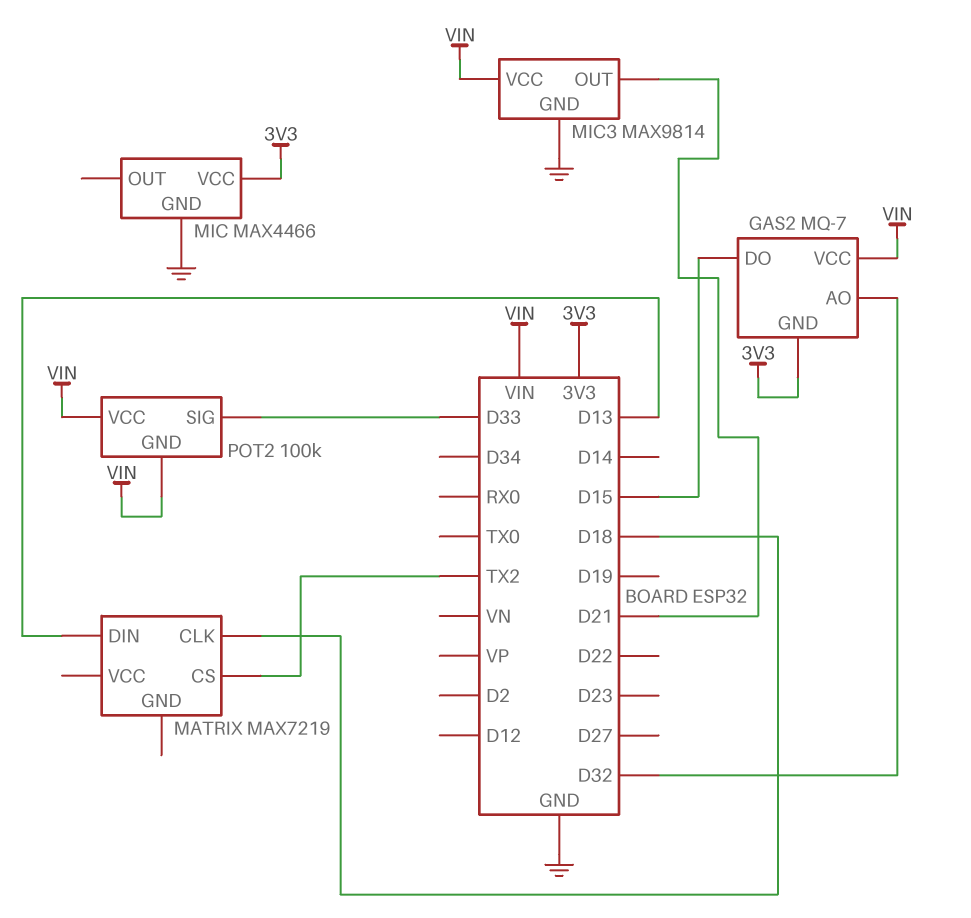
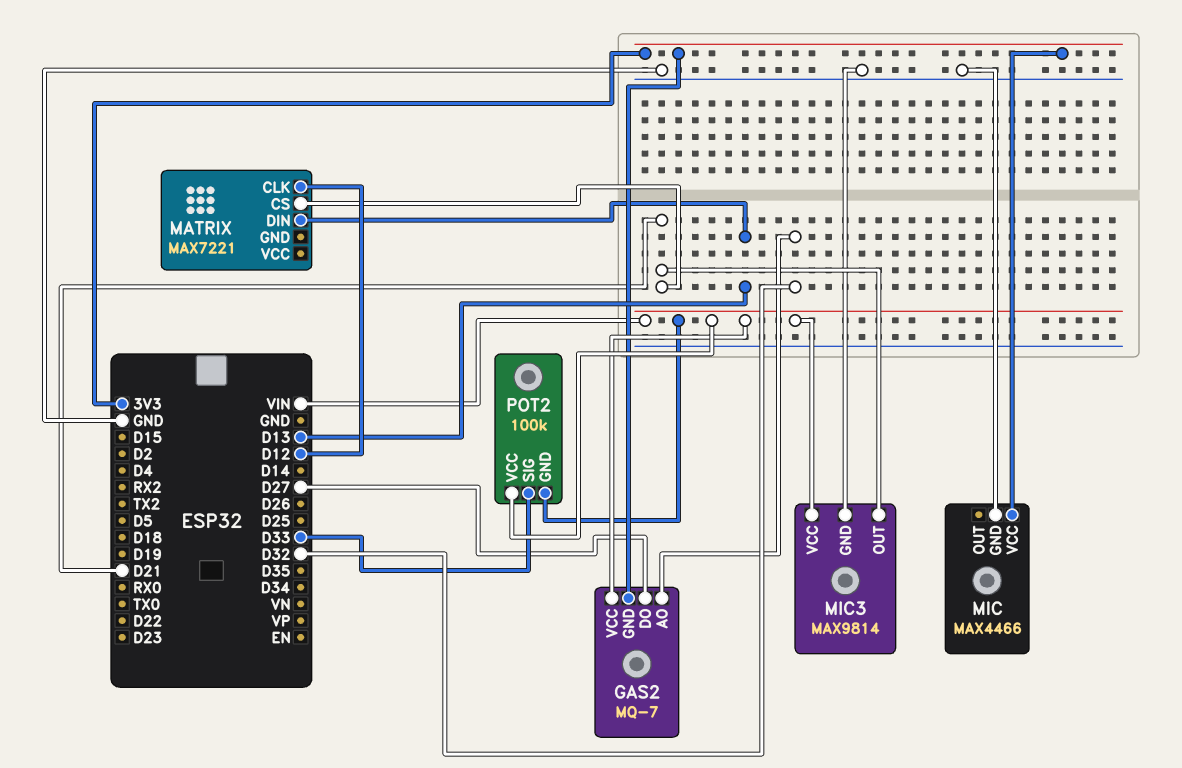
GAS2 pin DO: D15 -> D27
MATRIX: MAX7219 -> MAX7221
MATRIX pin CLK: D18 -> D12
MATRIX pin CS: TX2 -> D21

